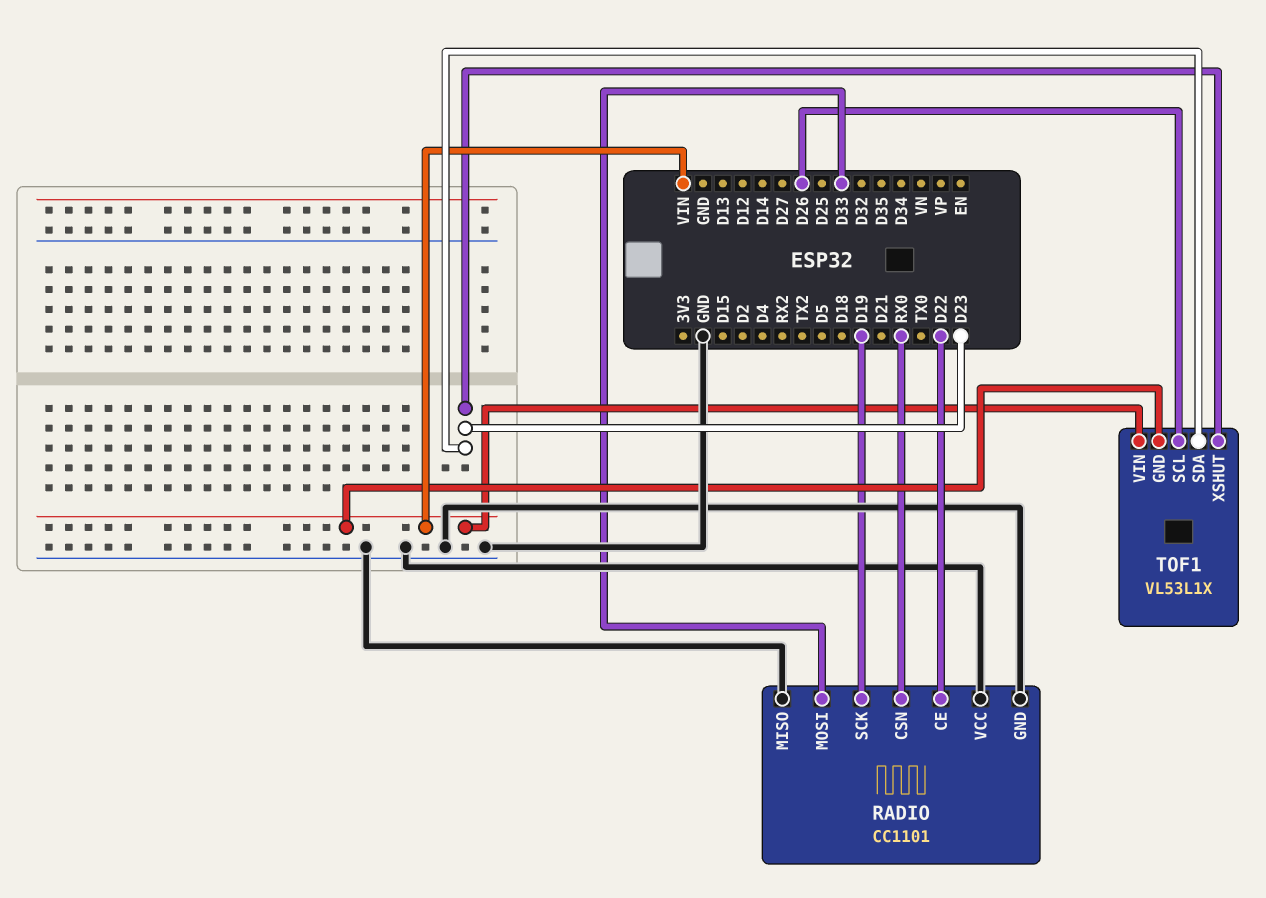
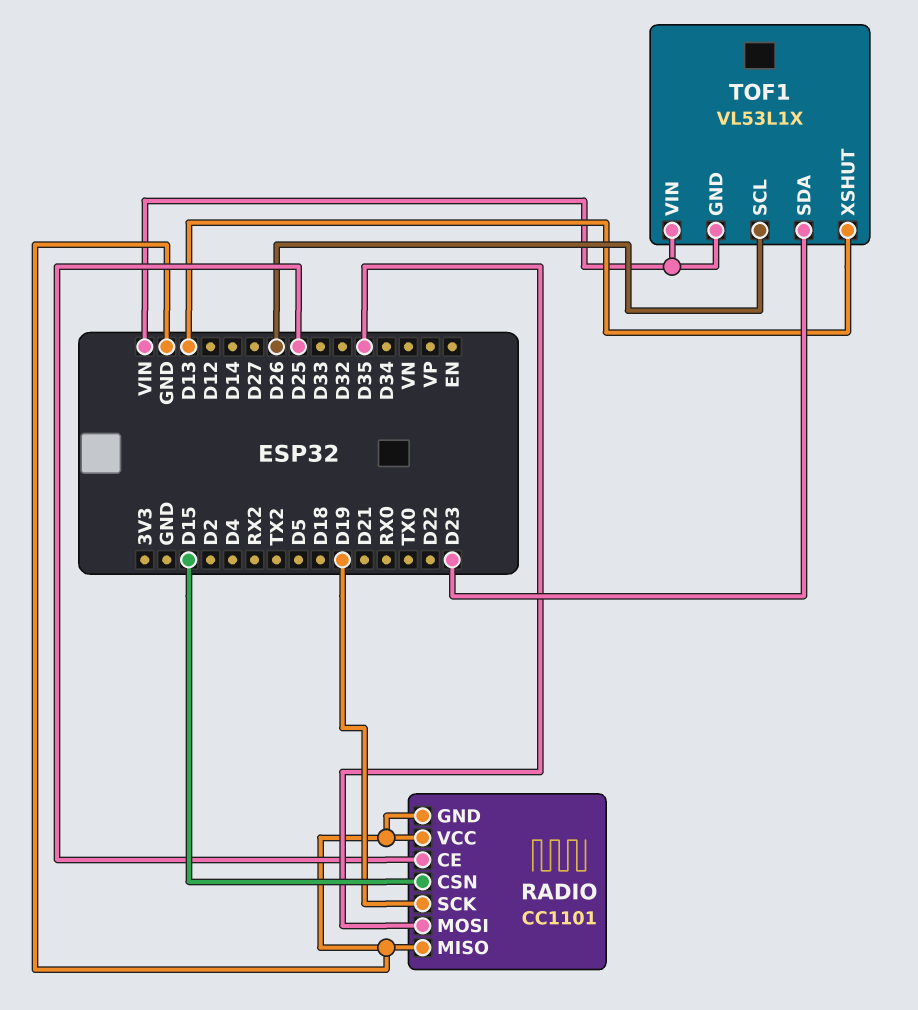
RADIO pin CE: D22 -> D25
RADIO pin CSN: RX0 -> D15
RADIO pin MOSI: D33 -> D35
TOF1 pin XSHUT: D23 -> D13

